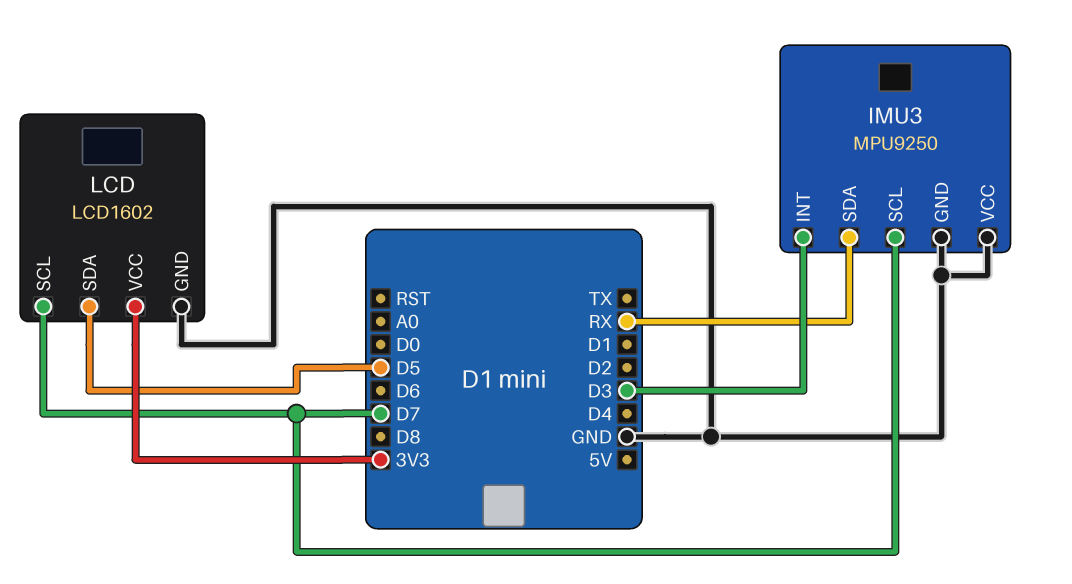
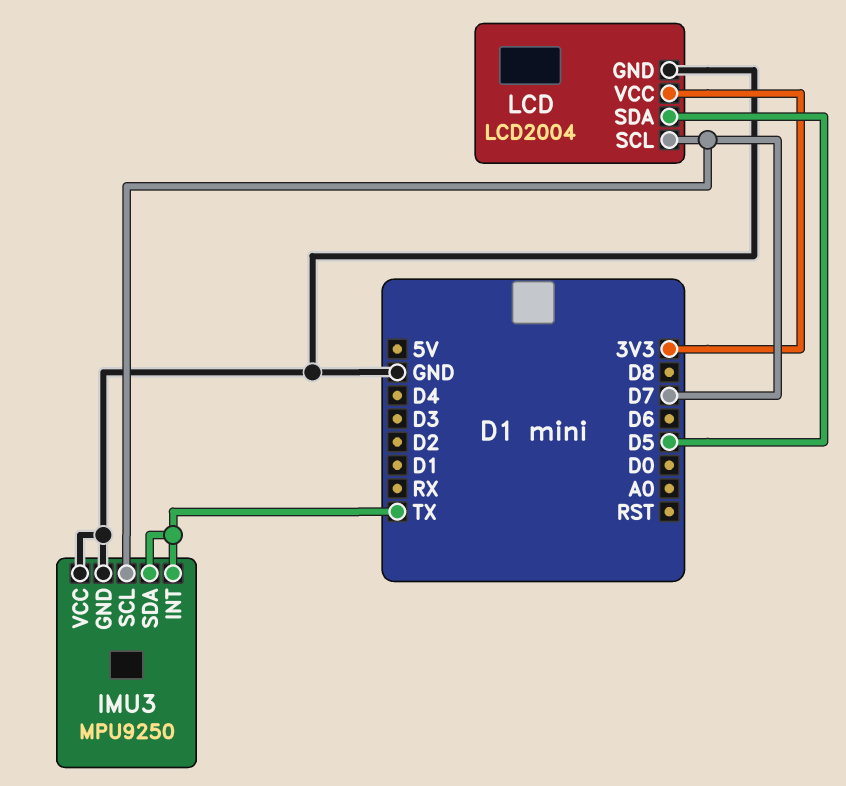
IMU3 pin INT: D3 -> TX
IMU3 pin SDA: RX -> TX
LCD: LCD1602 -> LCD2004

